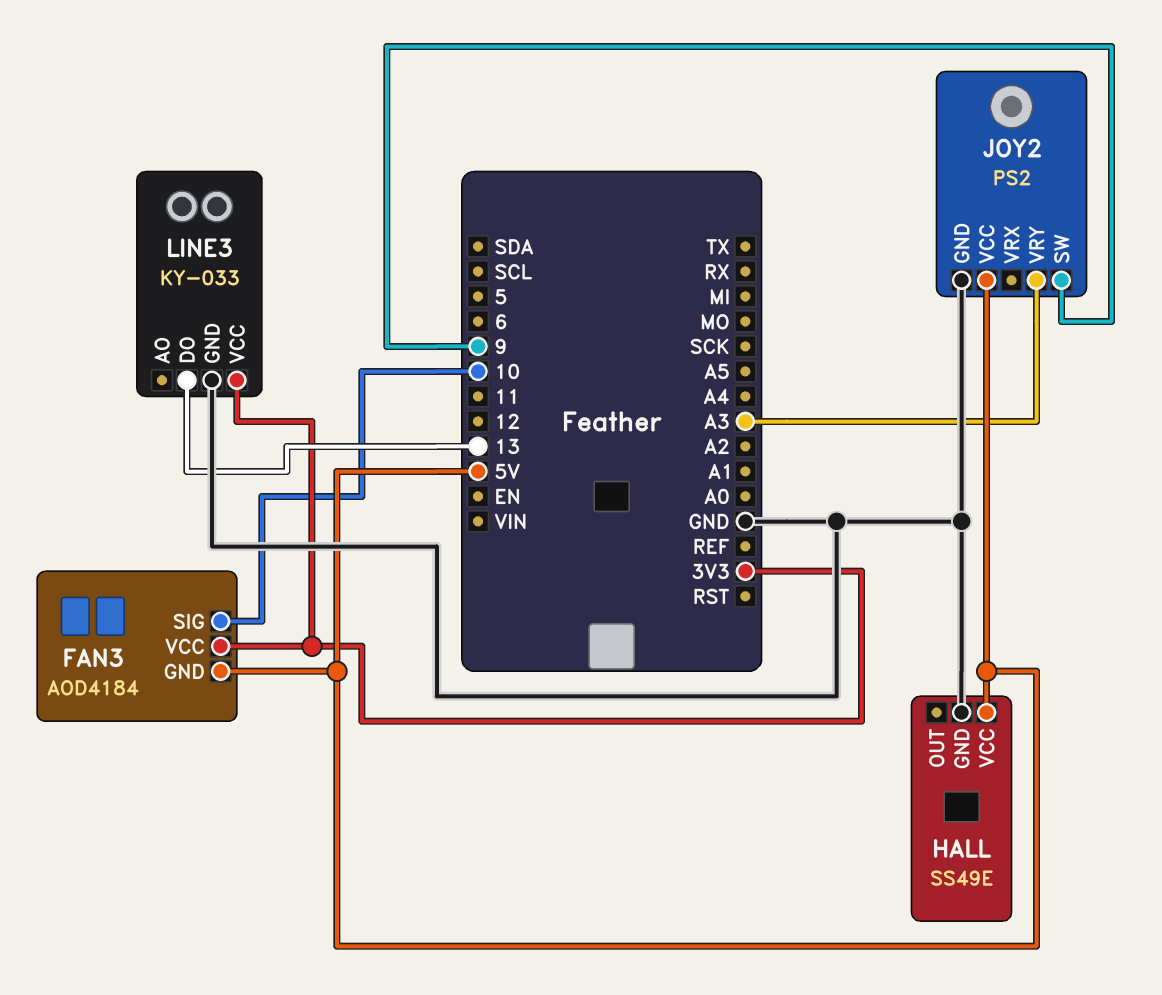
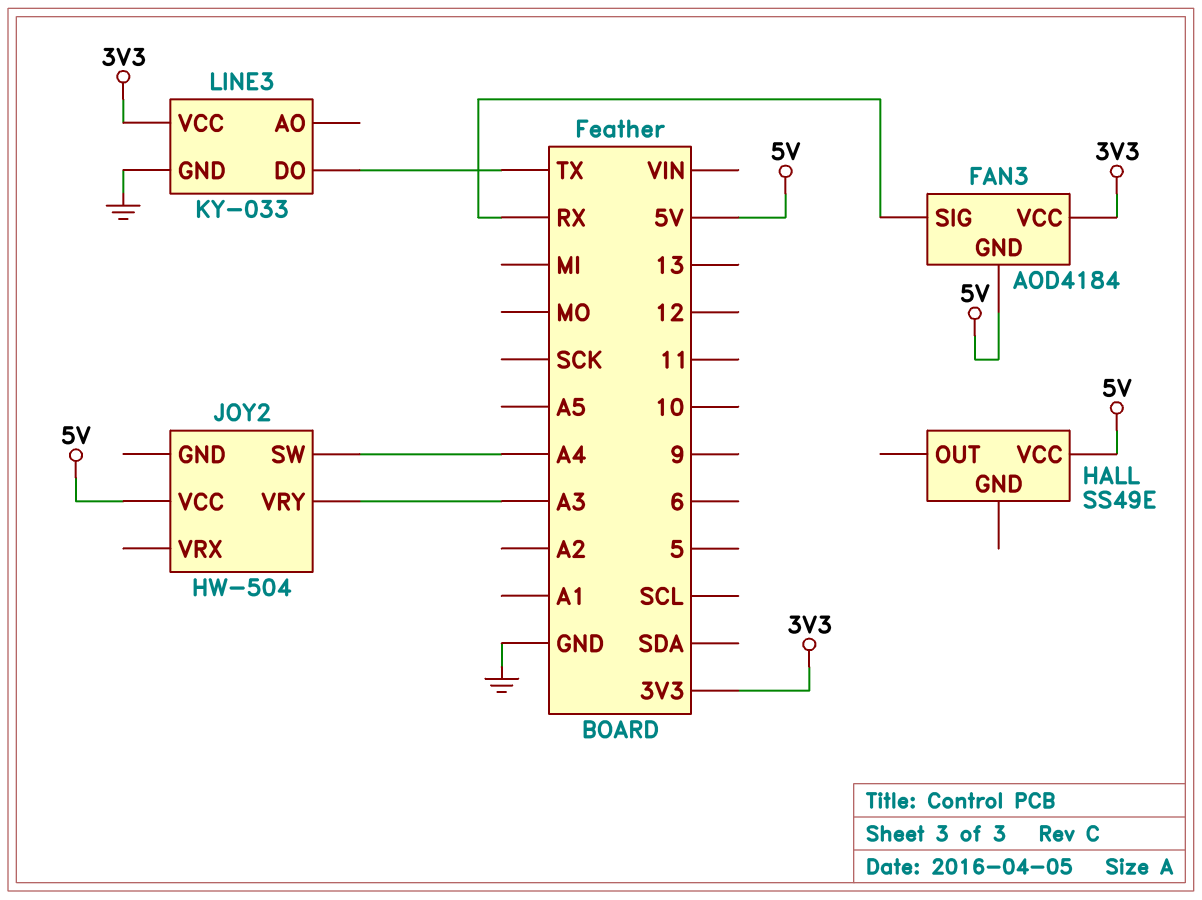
FAN3 pin SIG: 10 -> RX
HALL pin GND: GND -> none
JOY2: PS2 -> HW-504
JOY2 pin GND: GND -> none
JOY2 pin SW: 9 -> A4
LINE3 pin DO: 13 -> TX

